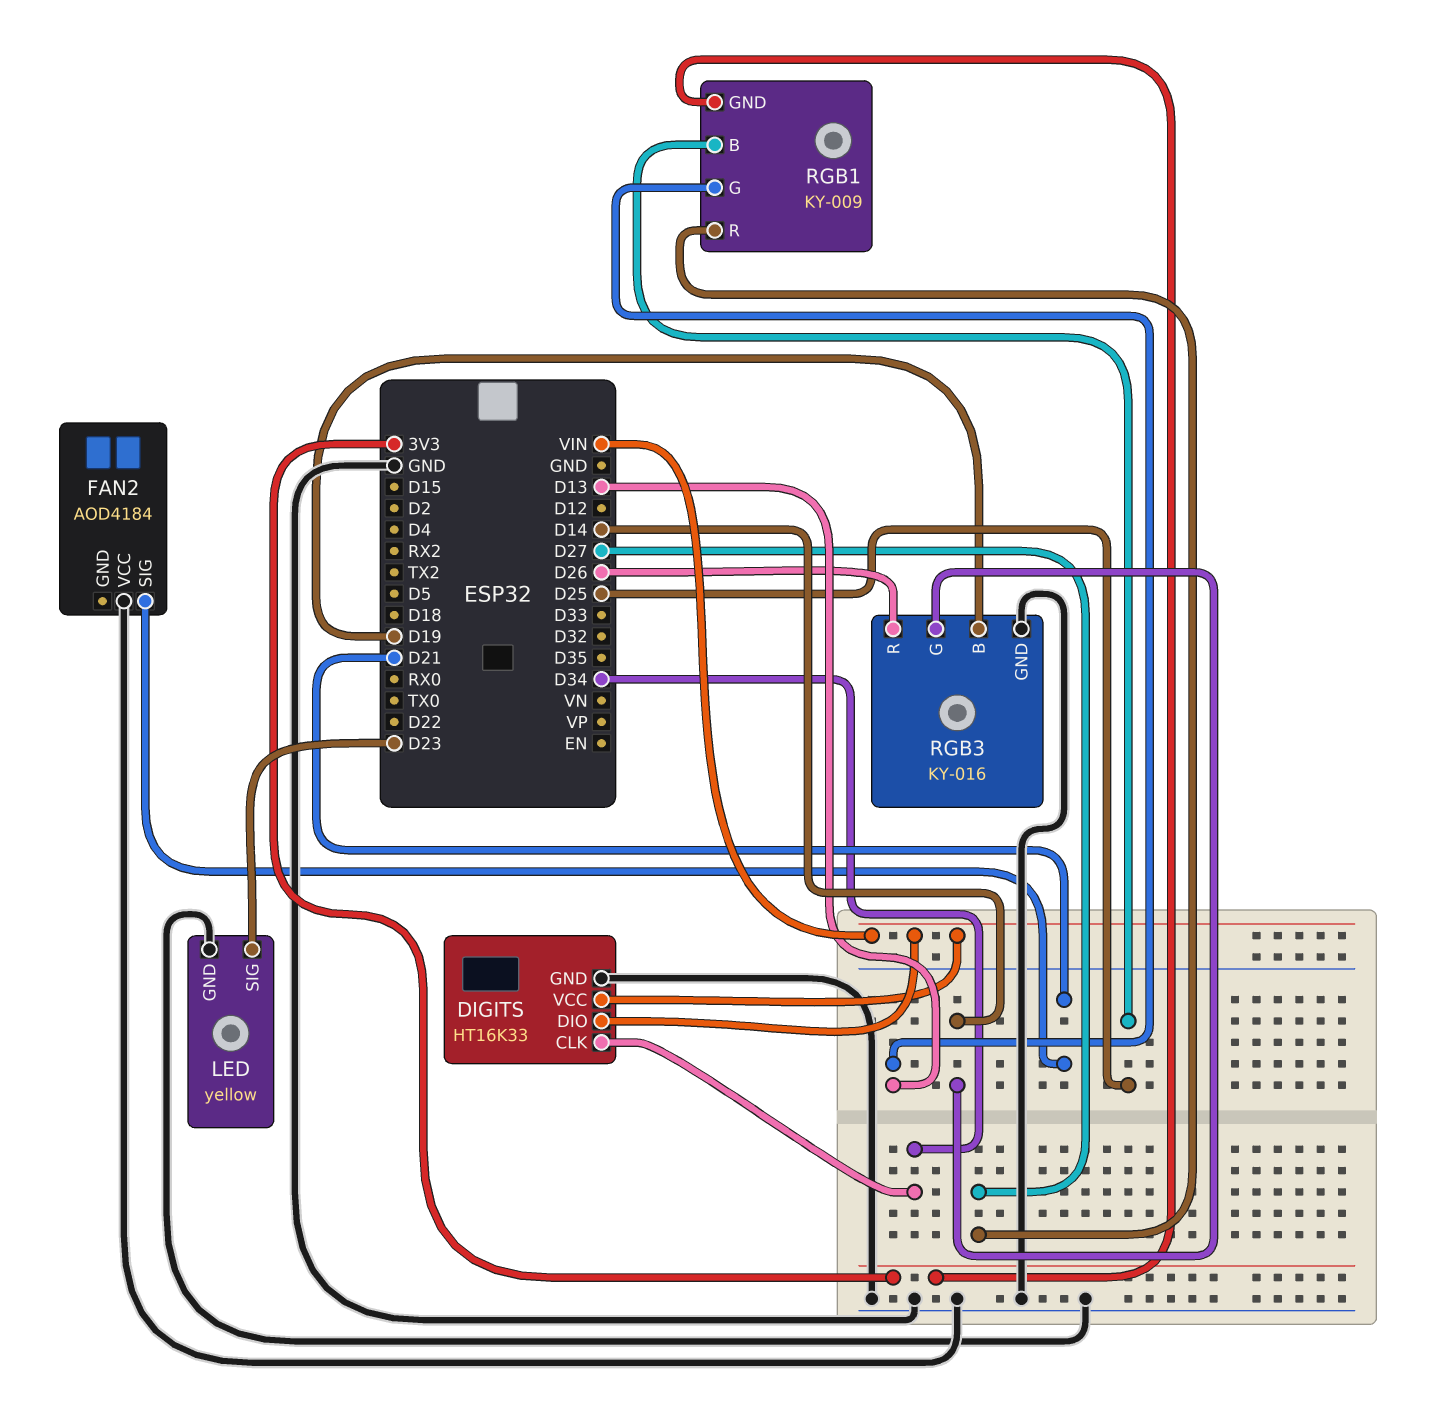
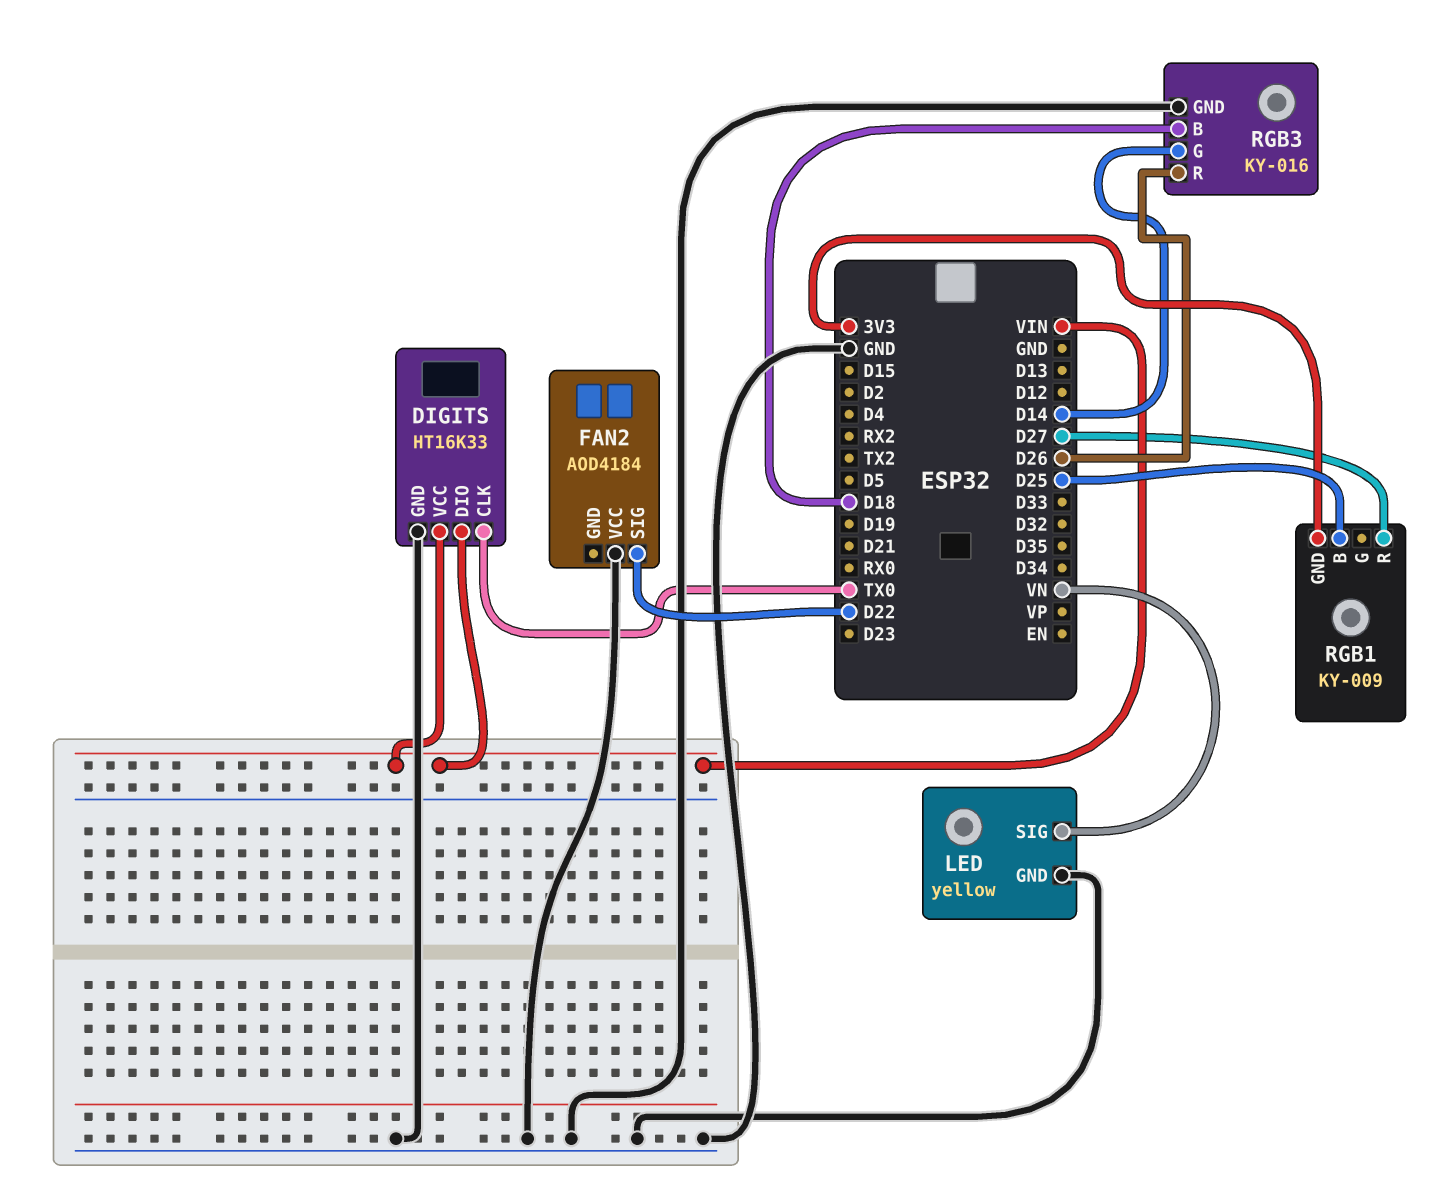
DIGITS pin CLK: D34 -> TX0
FAN2 pin SIG: D21 -> D22
LED pin SIG: D23 -> VN
RGB1 pin G: D13 -> none
RGB3 pin B: D19 -> D18

